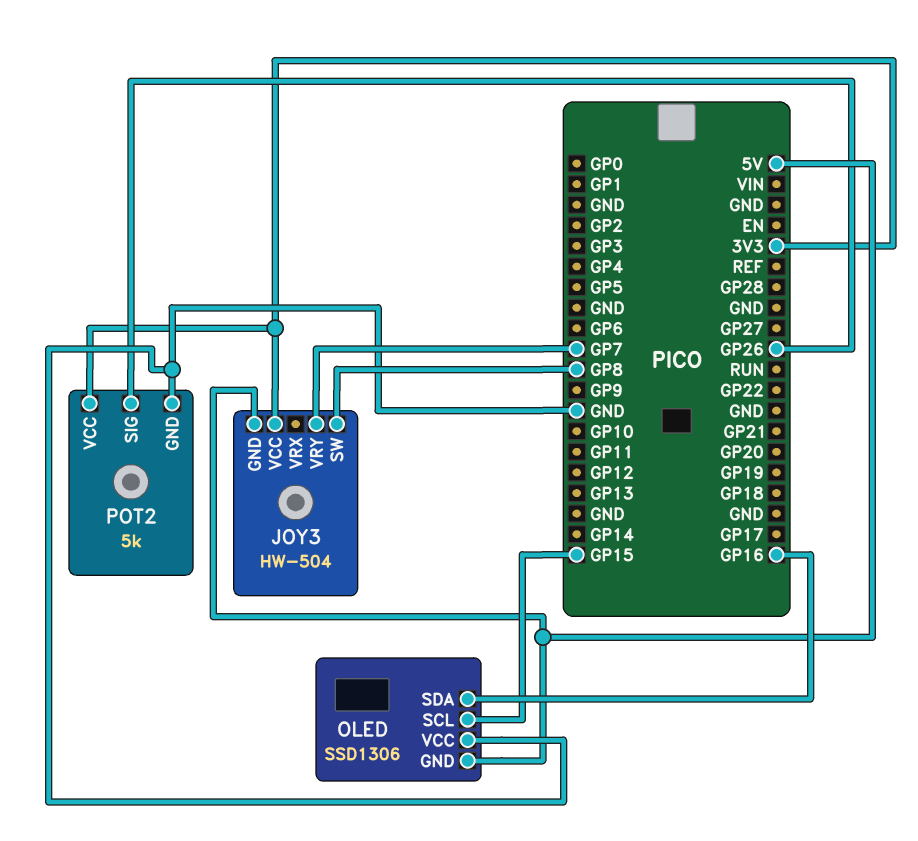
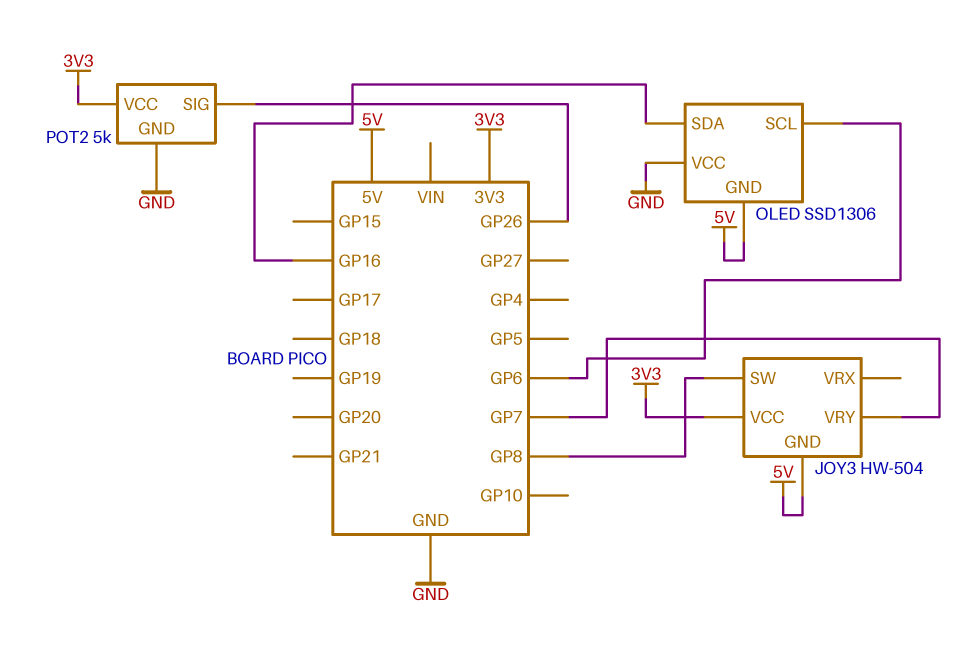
OLED pin SCL: GP15 -> GP6

